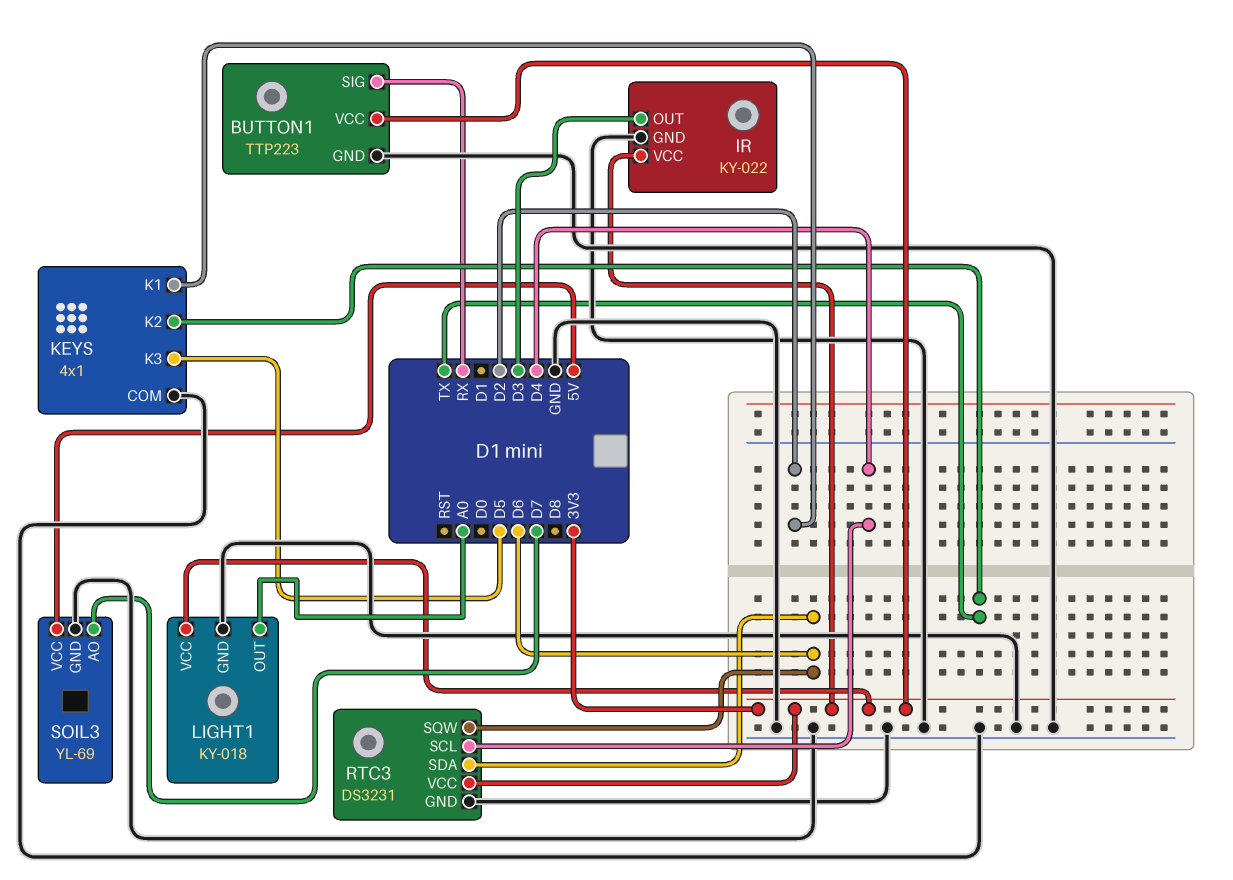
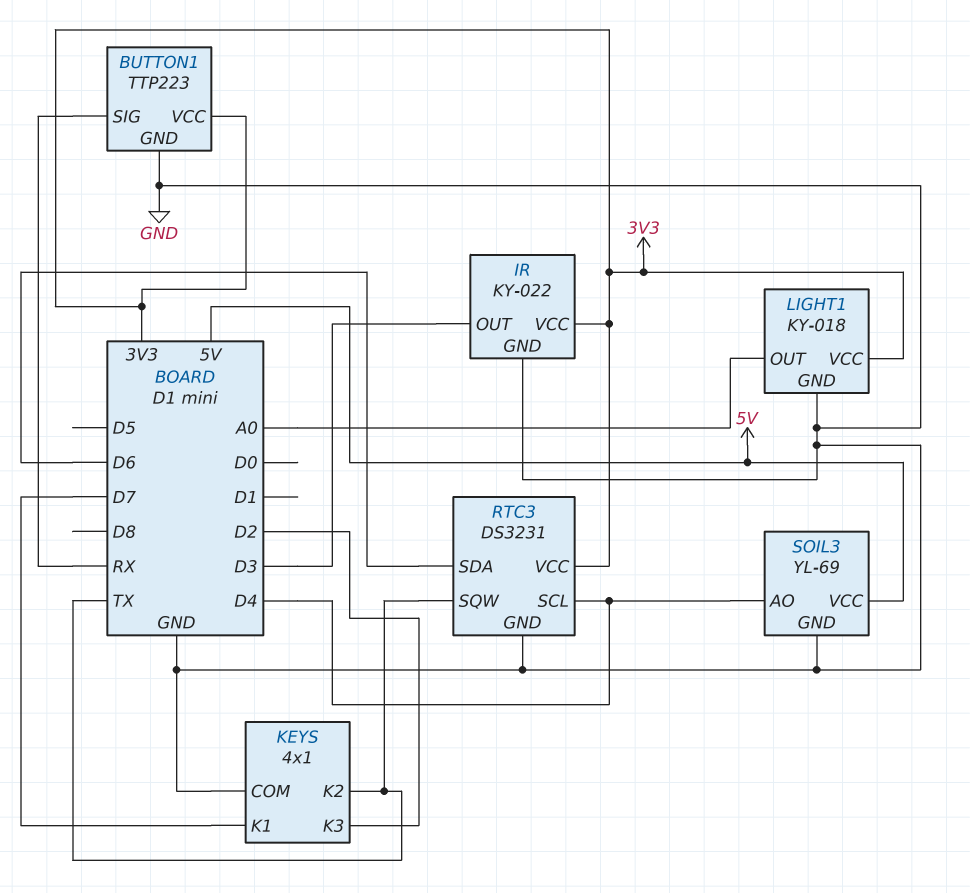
KEYS pin K1: D2 -> D7
KEYS pin K3: D5 -> D2
RTC3 pin SQW: D6 -> TX
SOIL3 pin AO: D7 -> D4

